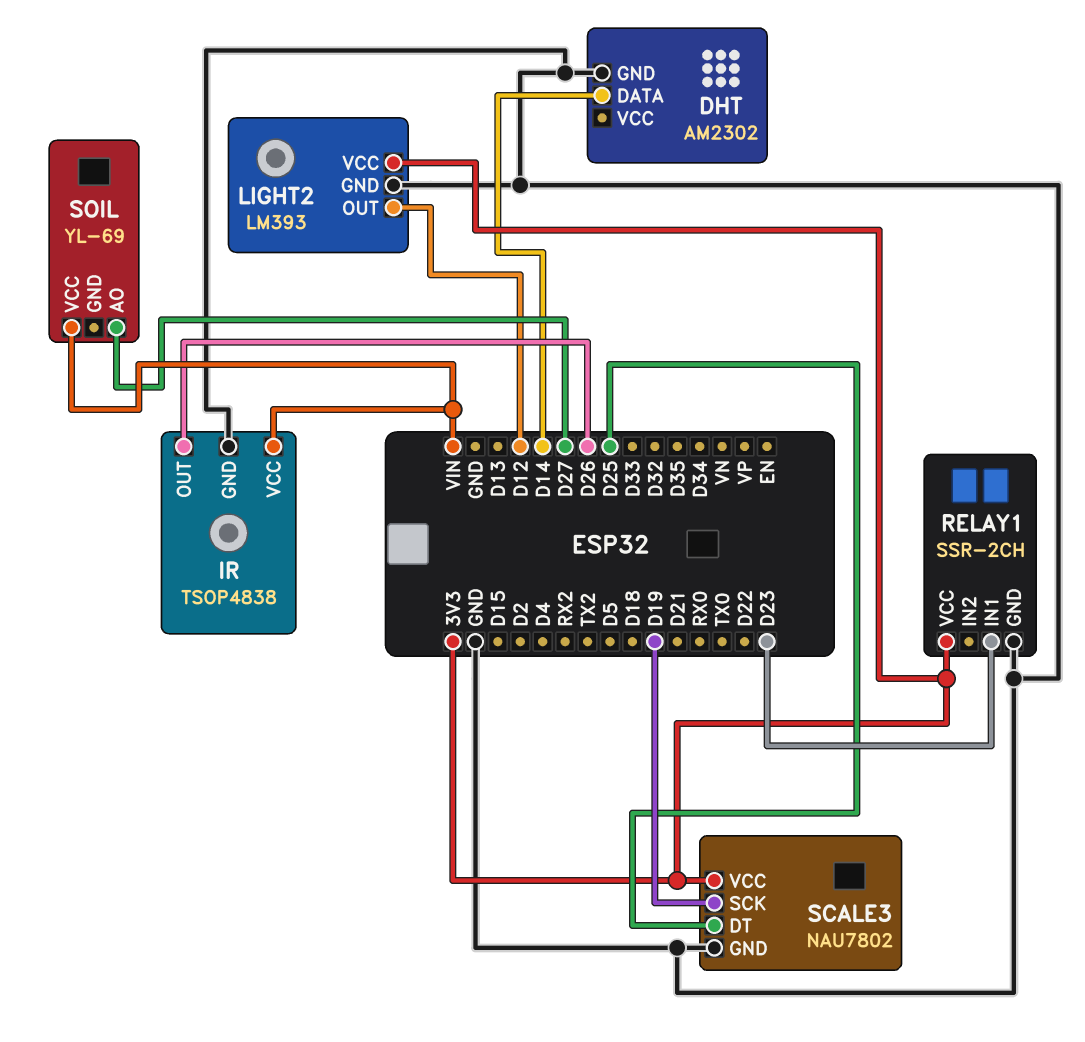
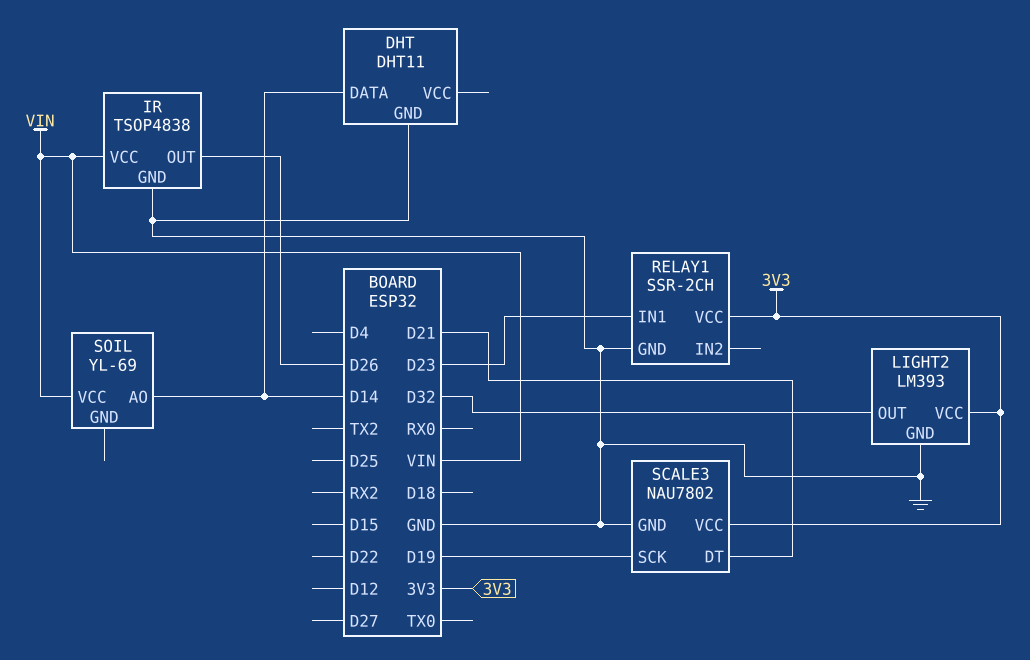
DHT: AM2302 -> DHT11
LIGHT2 pin OUT: D12 -> D32
SCALE3 pin DT: D25 -> D21
SOIL pin AO: D27 -> D14

